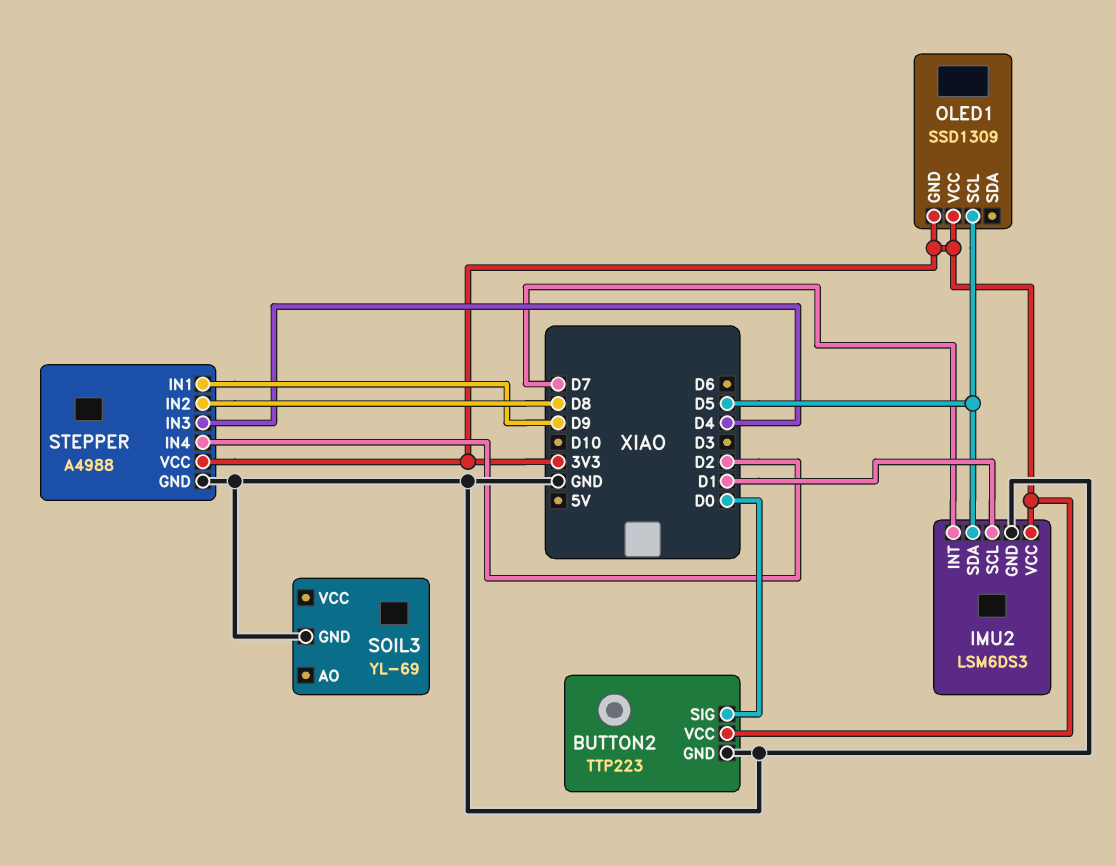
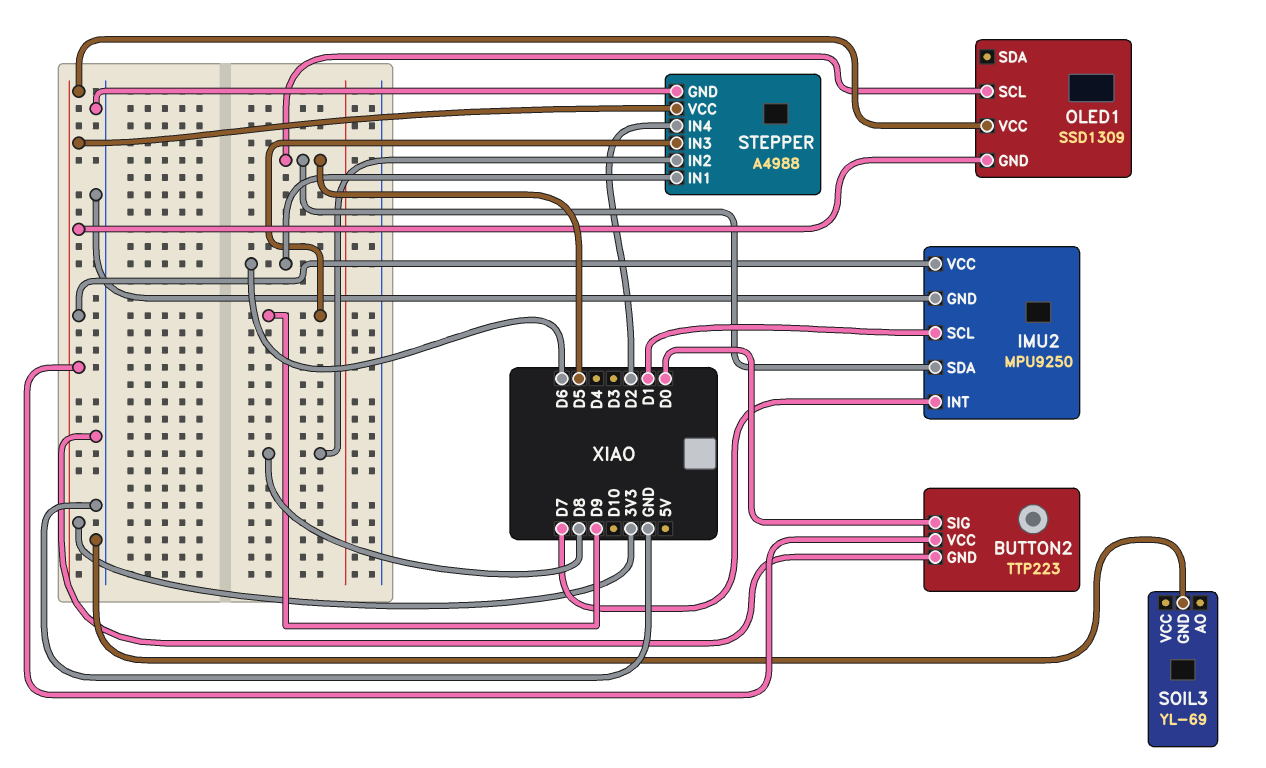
IMU2: LSM6DS3 -> MPU9250
STEPPER pin IN1: D9 -> D6
STEPPER pin IN3: D4 -> D9

